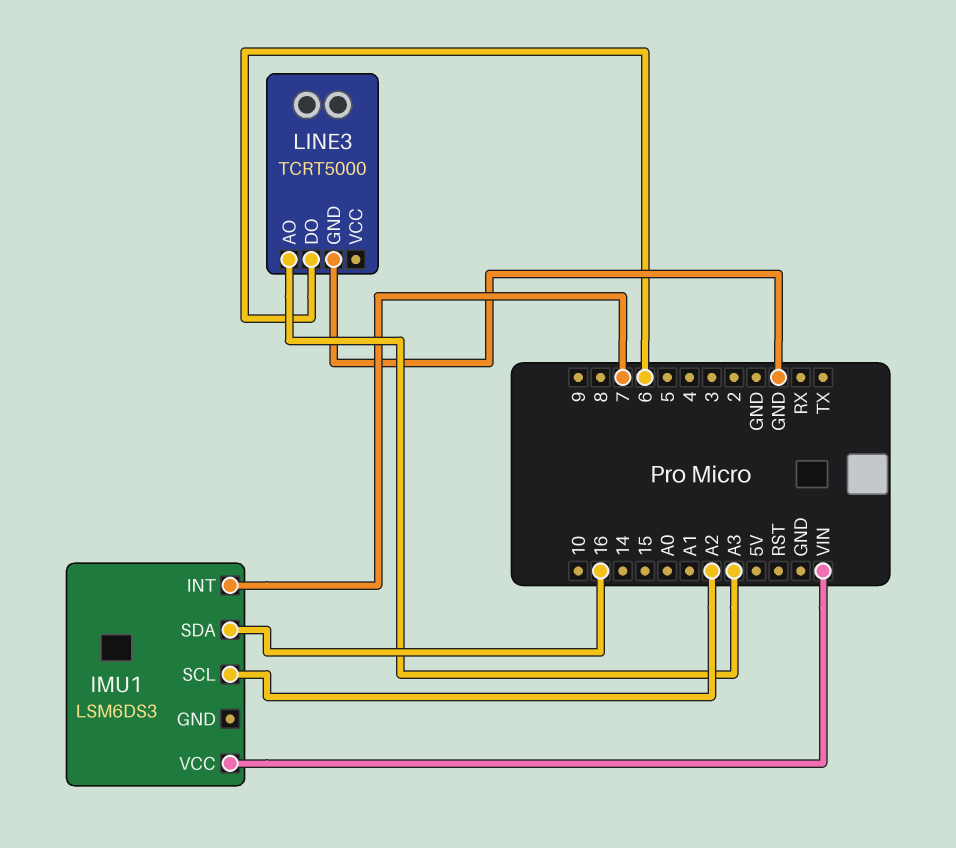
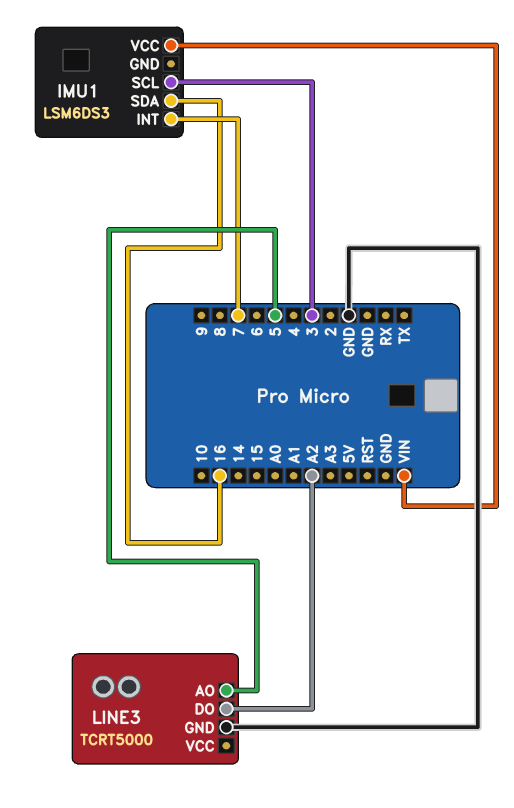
IMU1 pin SCL: A2 -> 3
LINE3 pin AO: A3 -> 5
LINE3 pin DO: 6 -> A2

